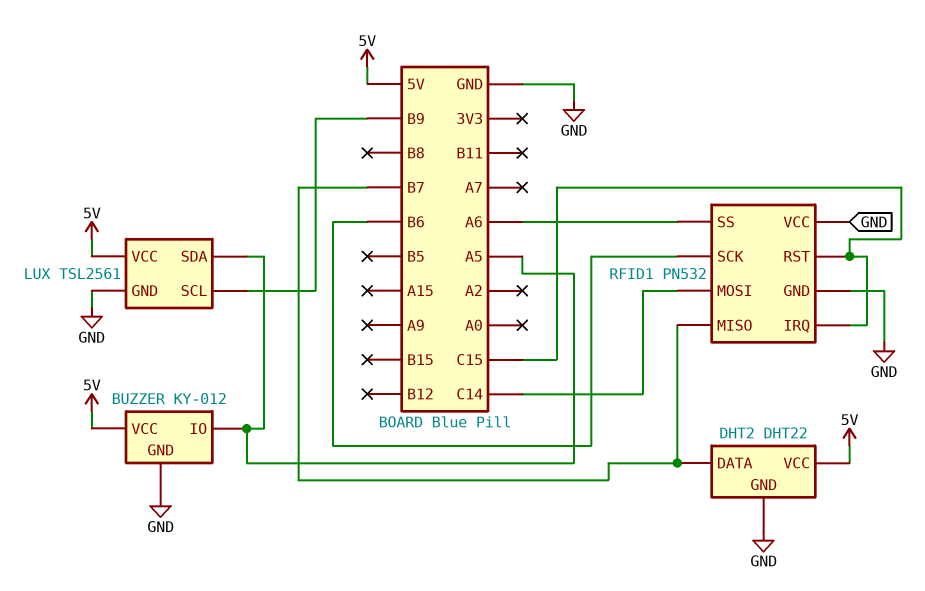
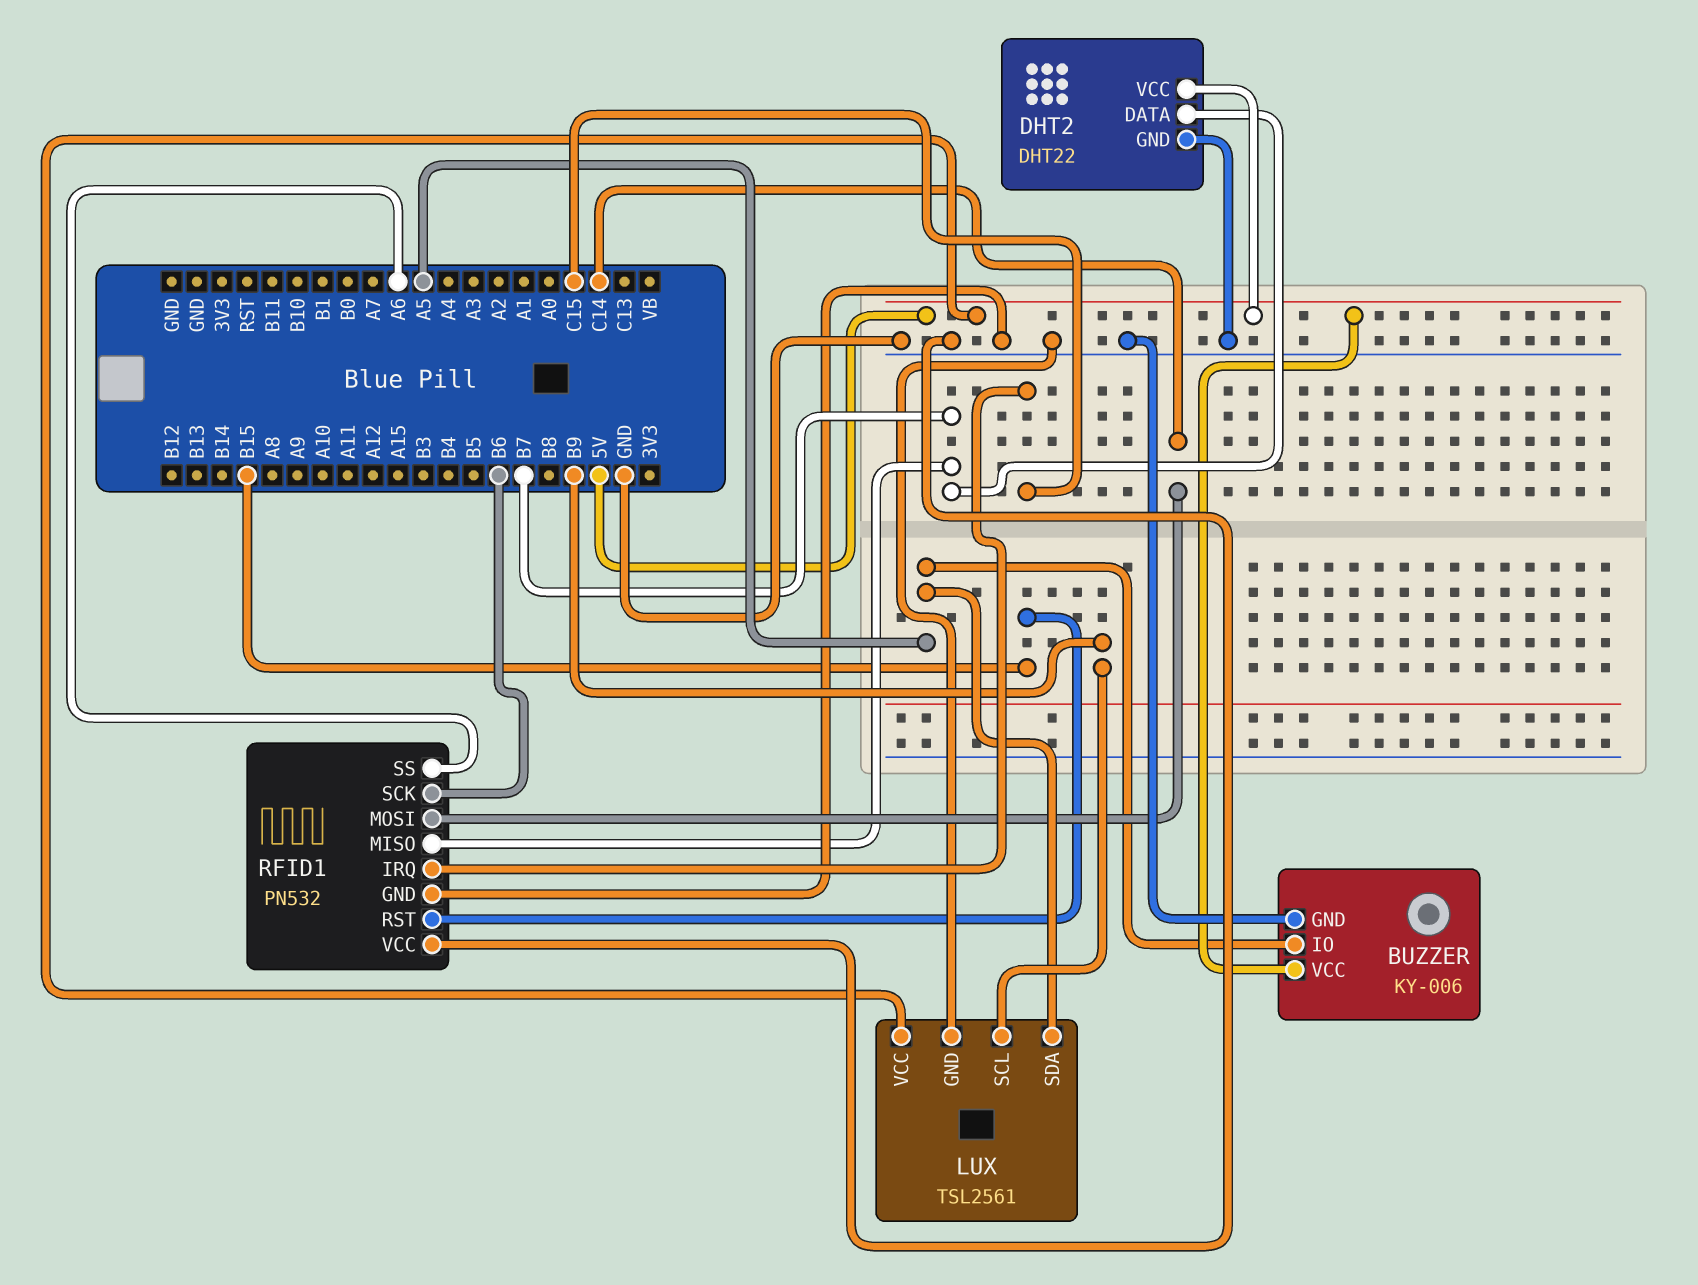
BUZZER: KY-012 -> KY-006
RFID1 pin RST: C15 -> B15

